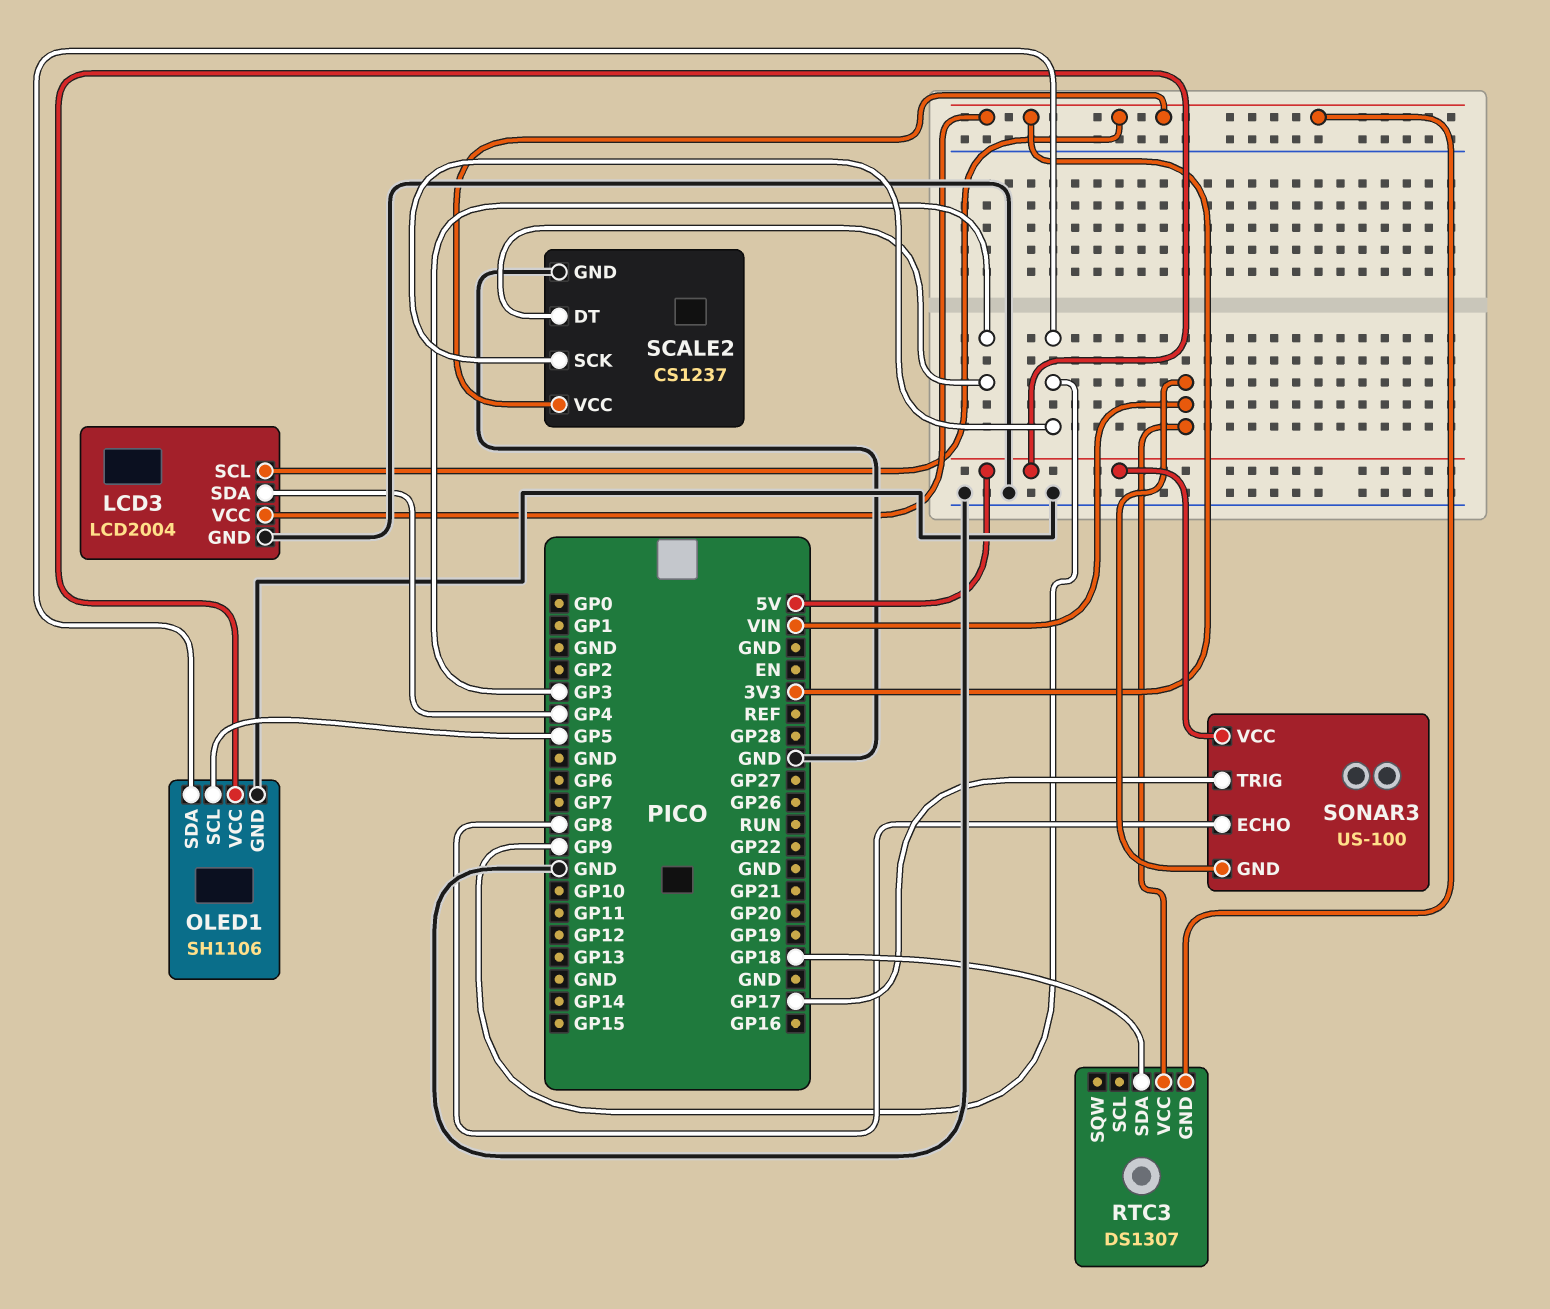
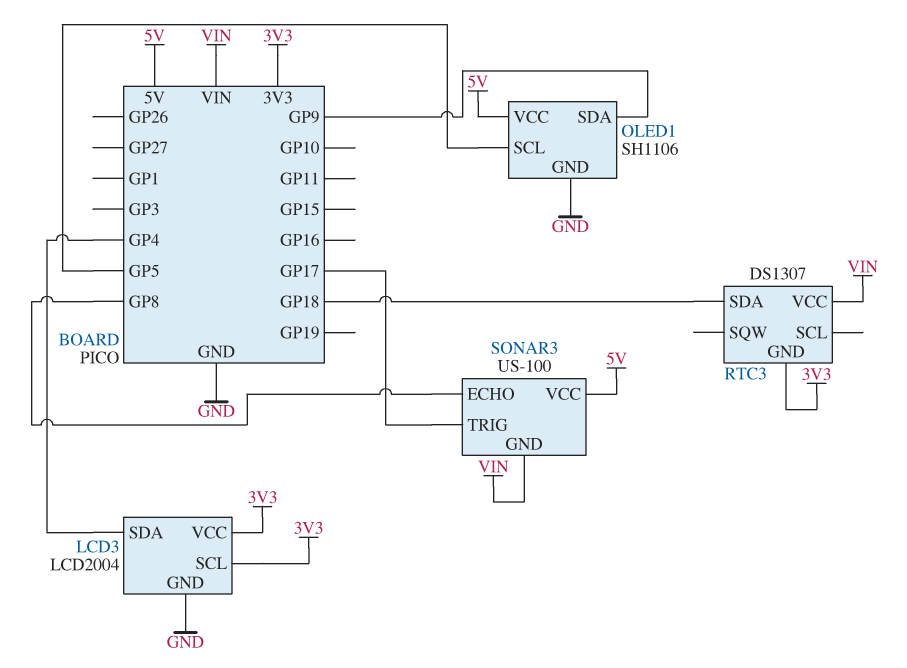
SCALE2: CS1237 -> none
SCALE2 pin DT: GP3 -> none
SCALE2 pin GND: GND -> none
SCALE2 pin SCK: GP9 -> none
SCALE2 pin VCC: 3V3 -> none

